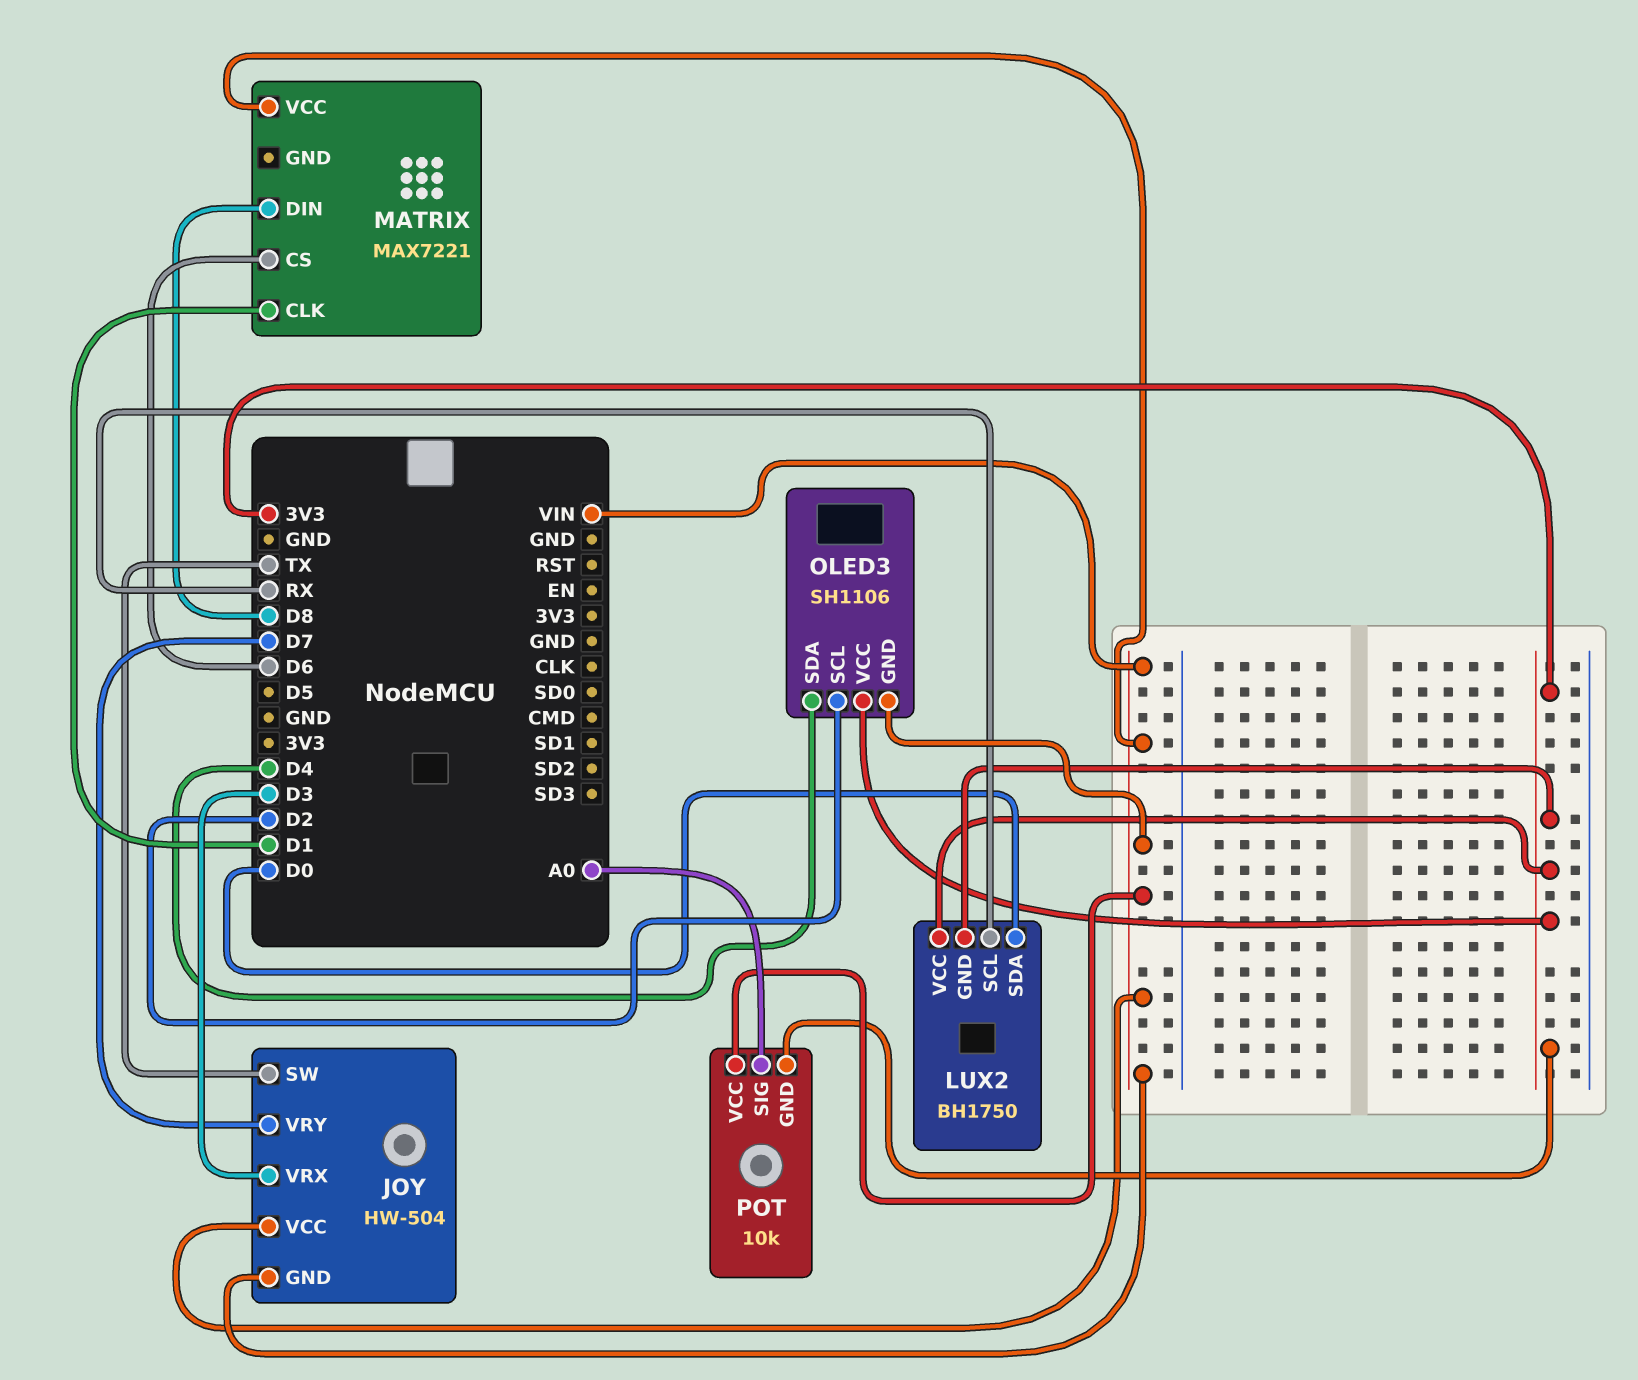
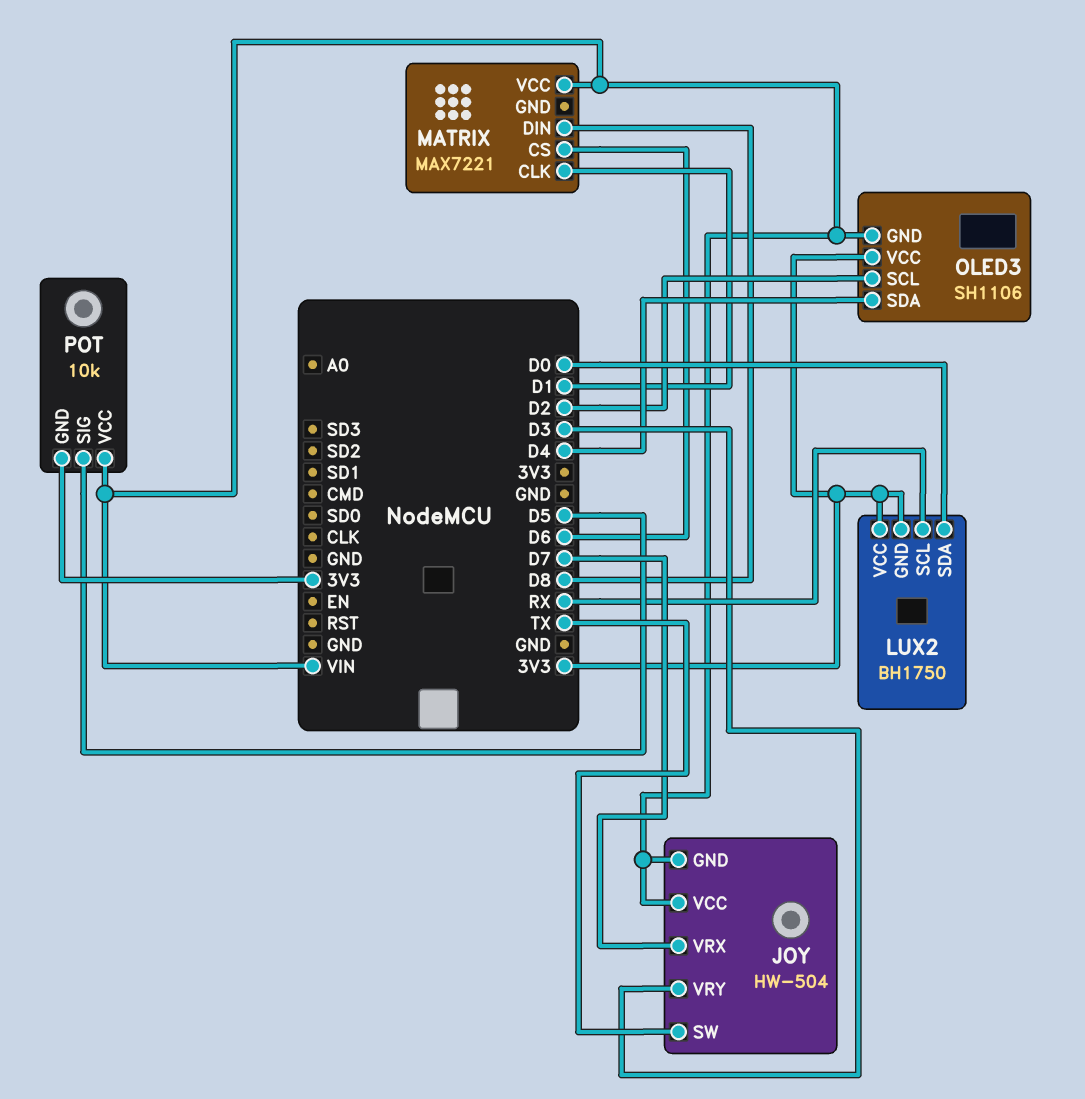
JOY pin VRX: D3 -> D7
JOY pin VRY: D7 -> D3
POT pin SIG: A0 -> D5

